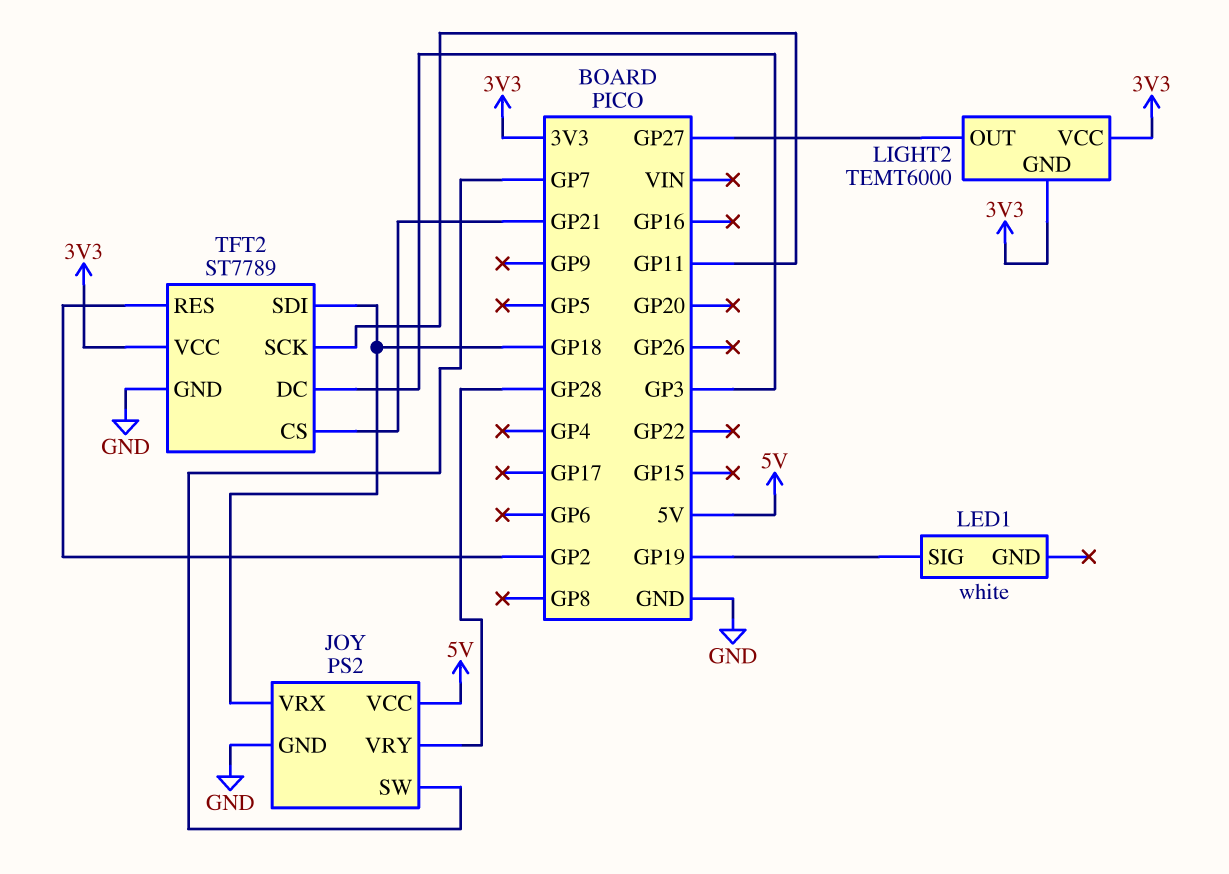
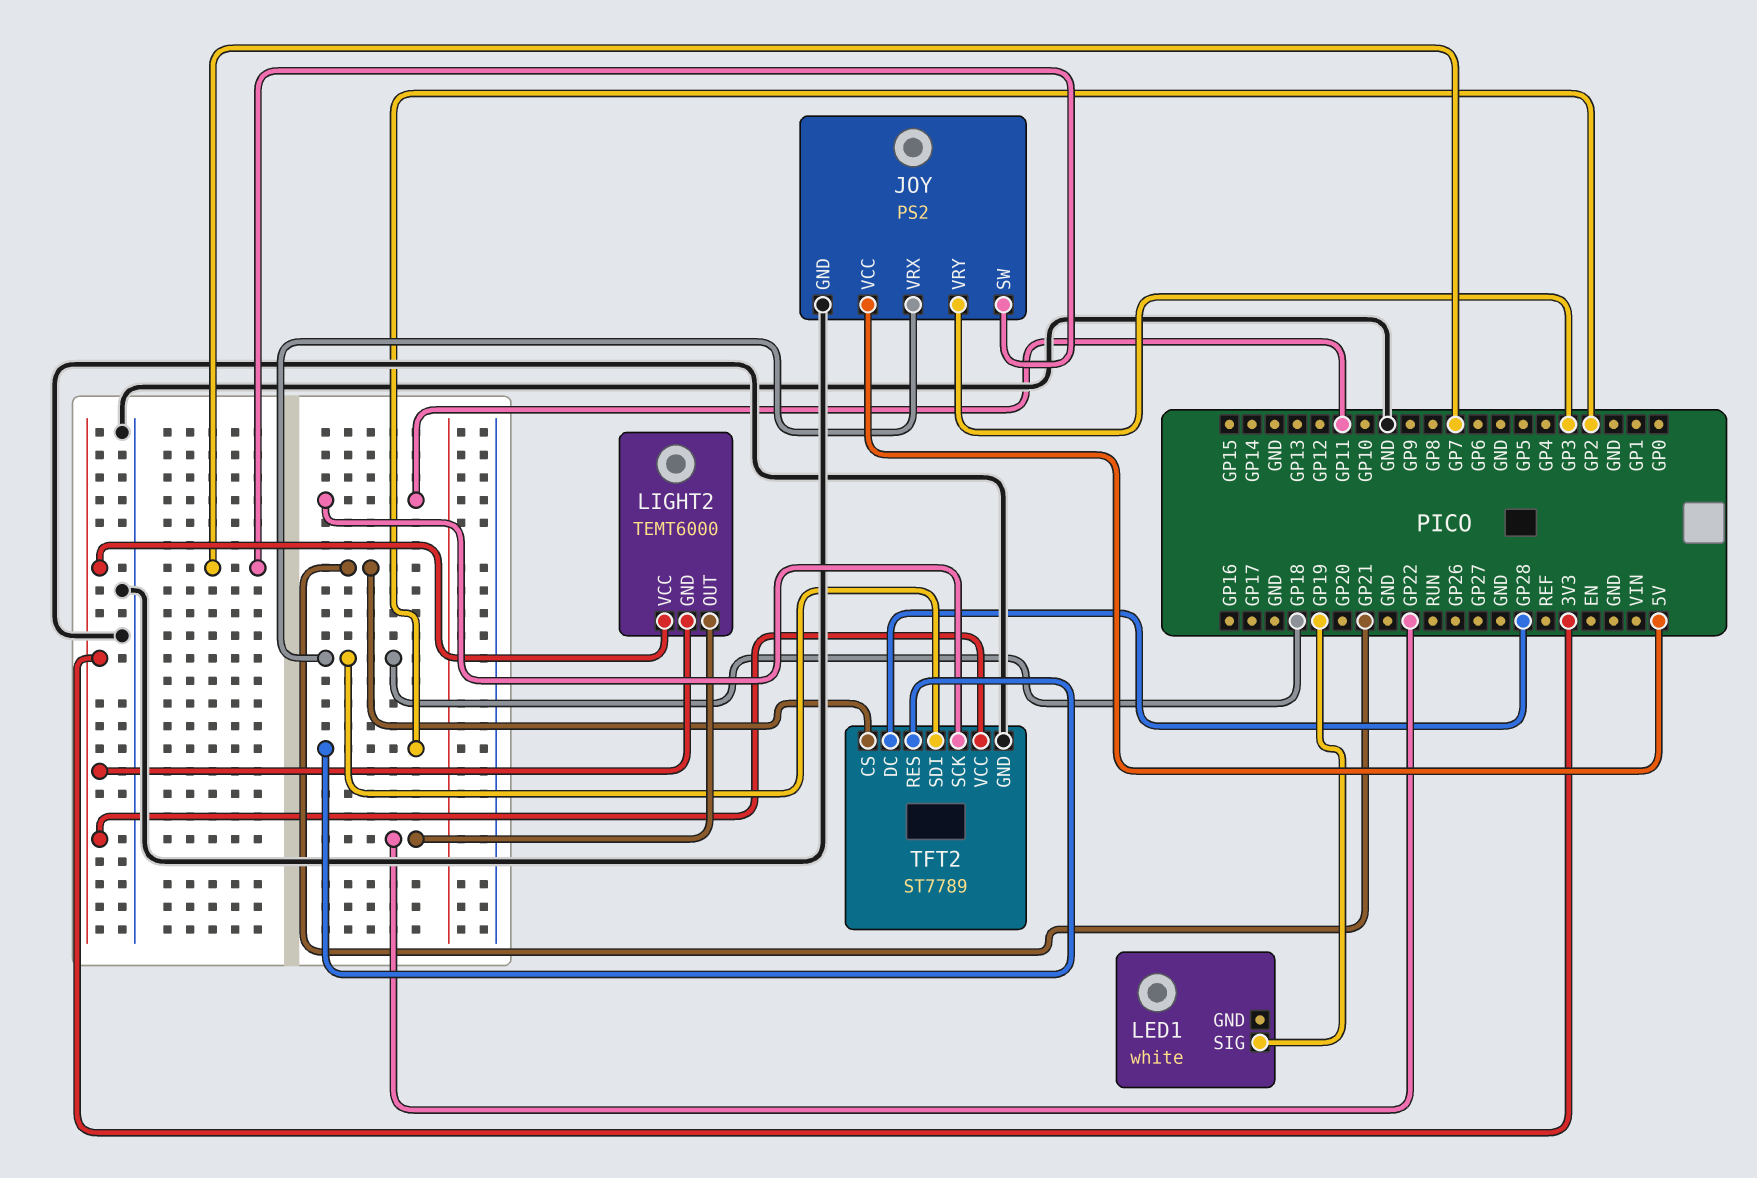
JOY pin VRY: GP28 -> GP3
LIGHT2 pin OUT: GP27 -> GP22
TFT2 pin DC: GP3 -> GP28

